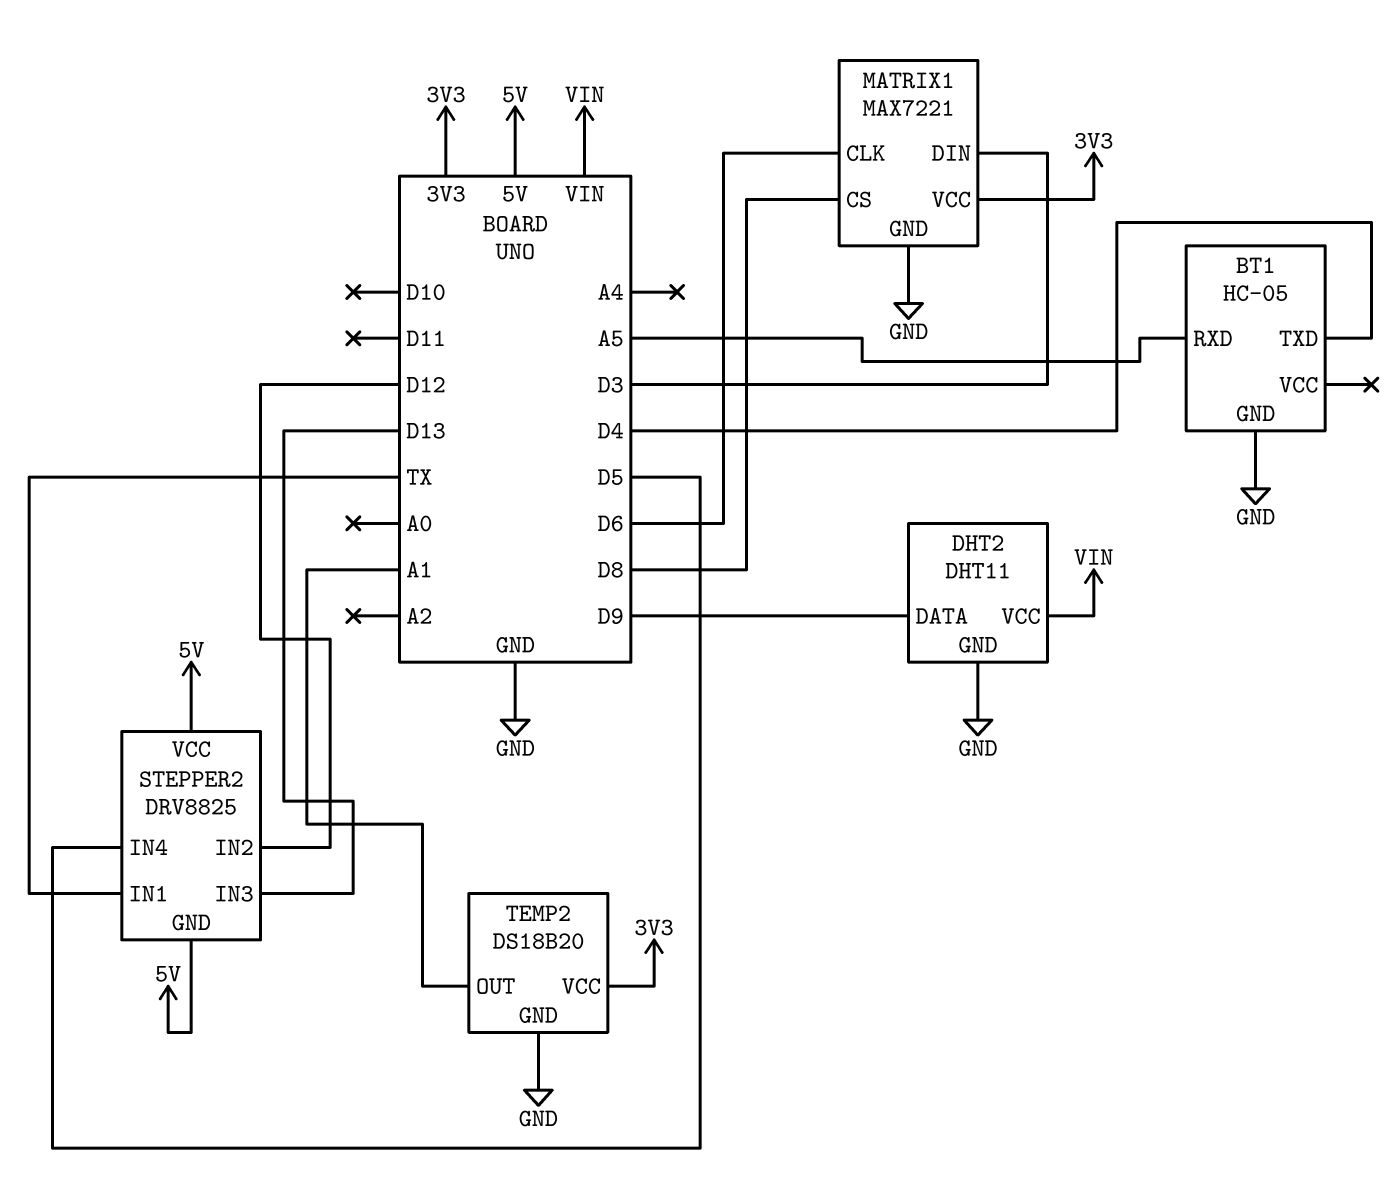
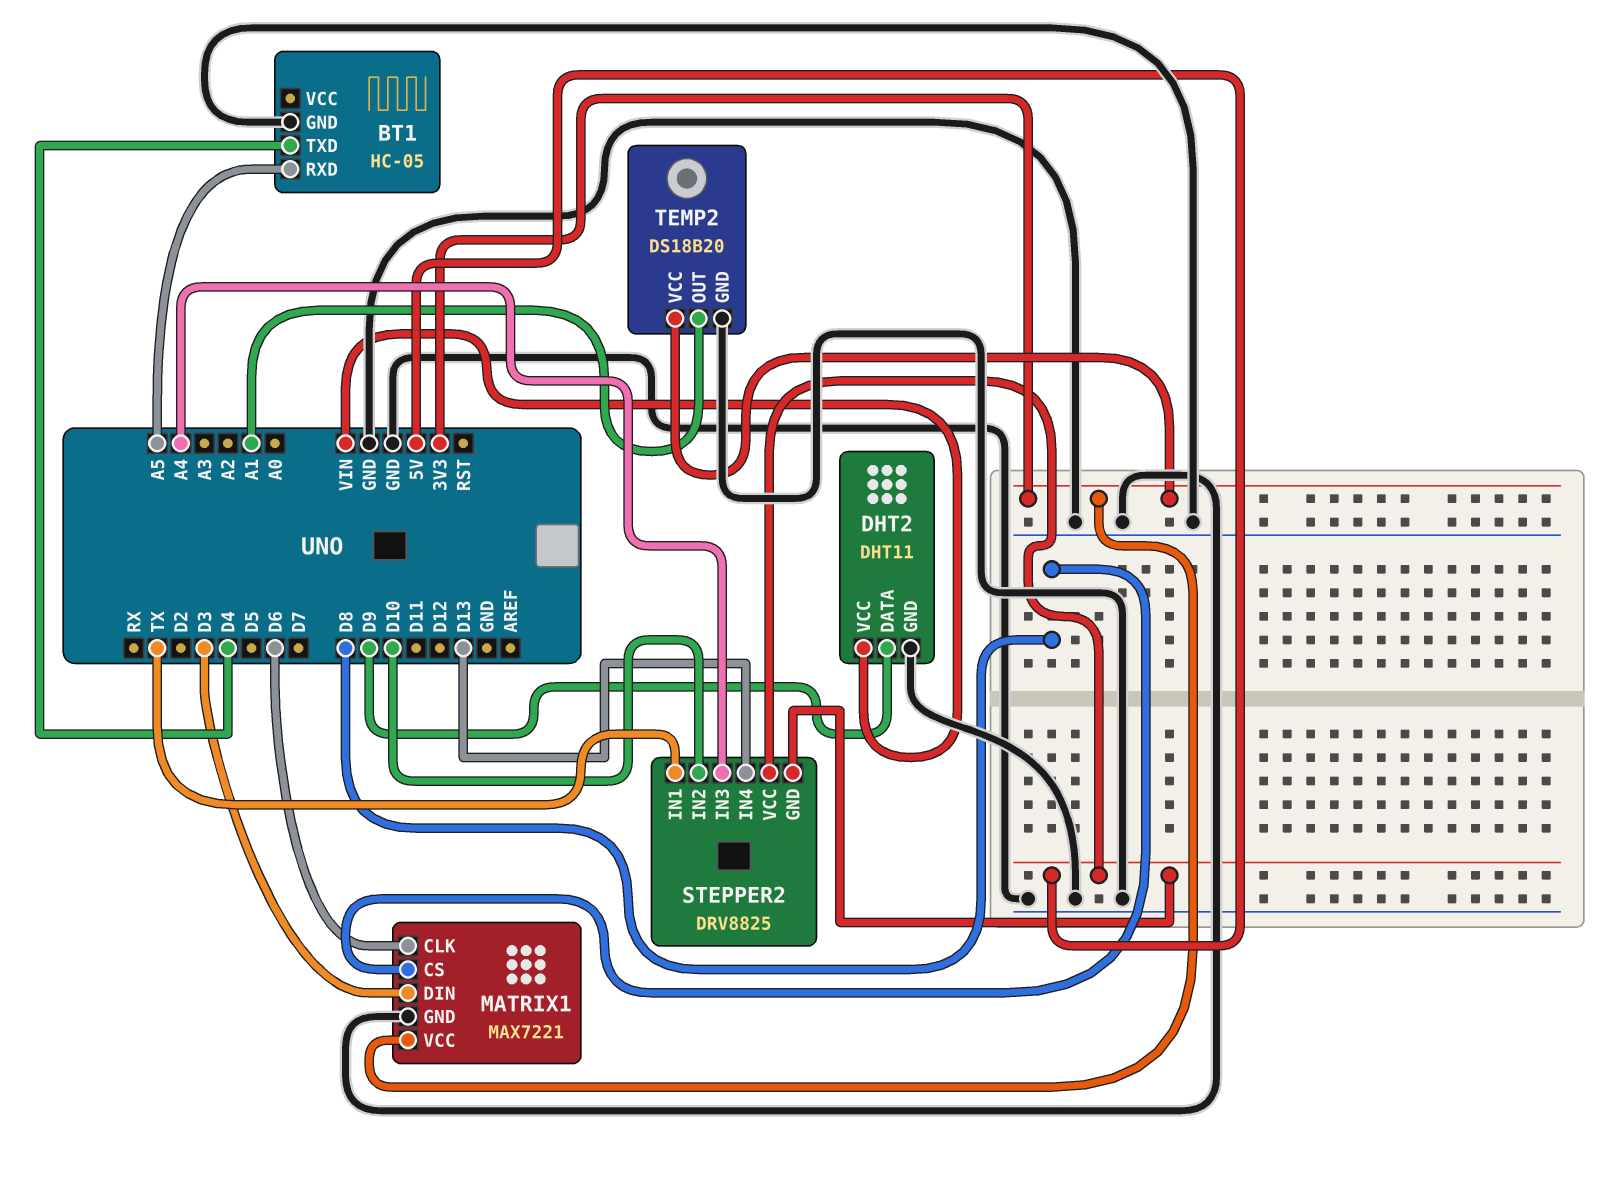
STEPPER2 pin IN2: D12 -> D10
STEPPER2 pin IN3: D13 -> A4
STEPPER2 pin IN4: D5 -> D13

